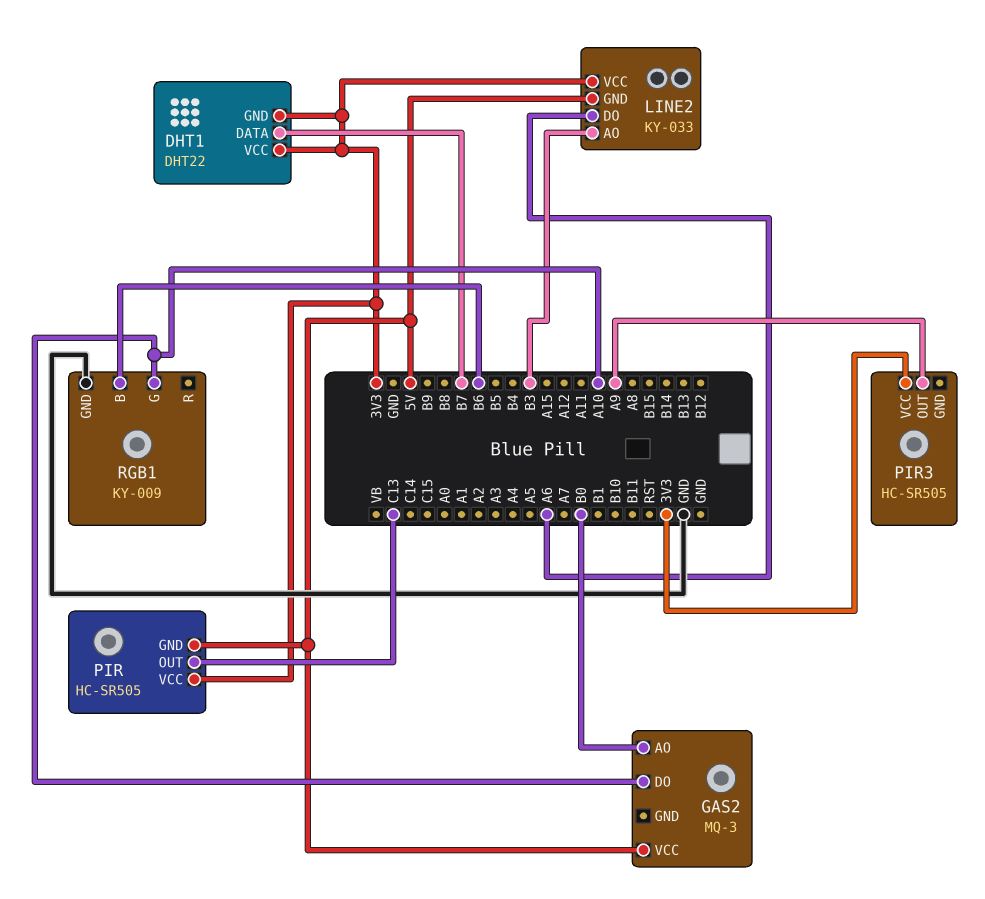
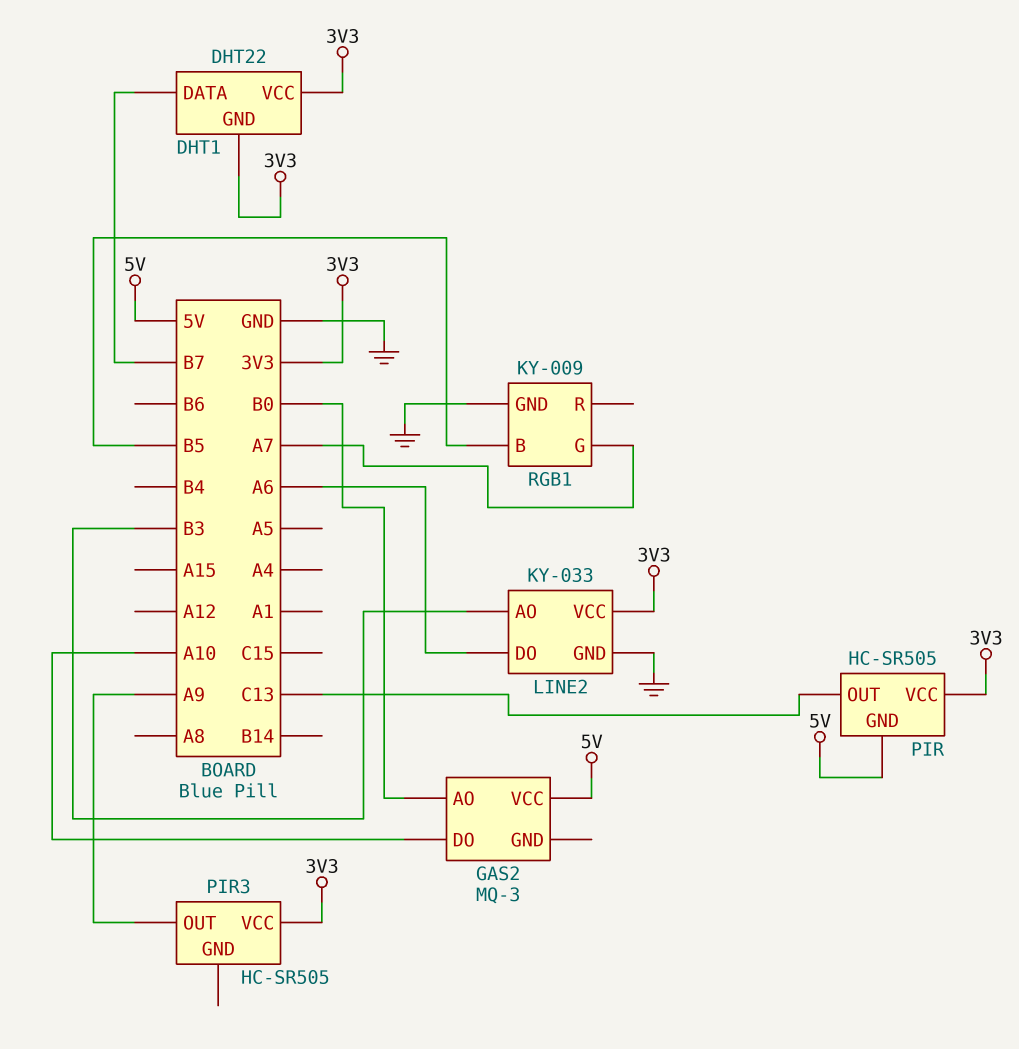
LINE2 pin GND: 5V -> GND
RGB1 pin B: B6 -> B5
RGB1 pin G: A10 -> A7

